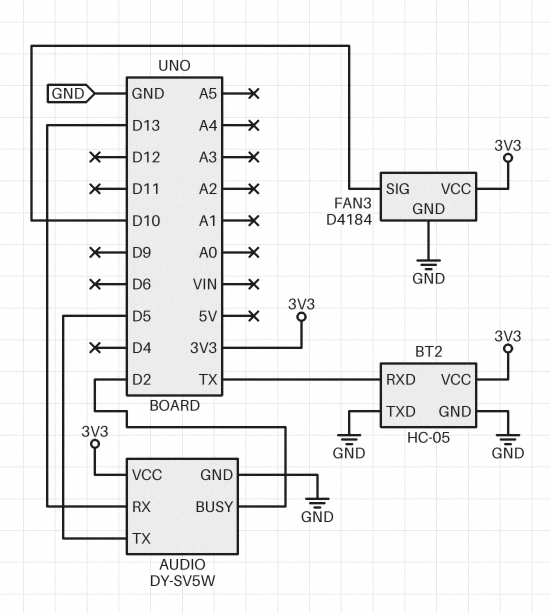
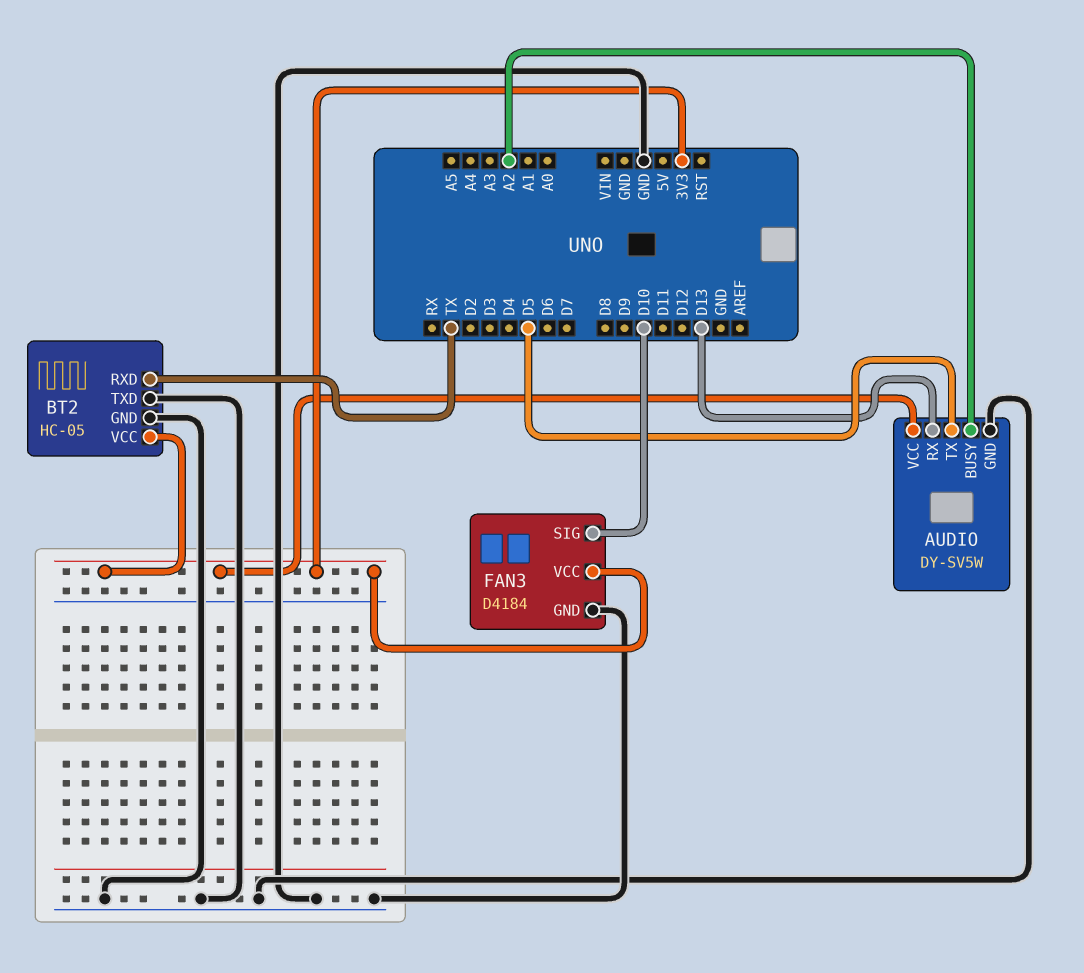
AUDIO pin BUSY: D2 -> A2

